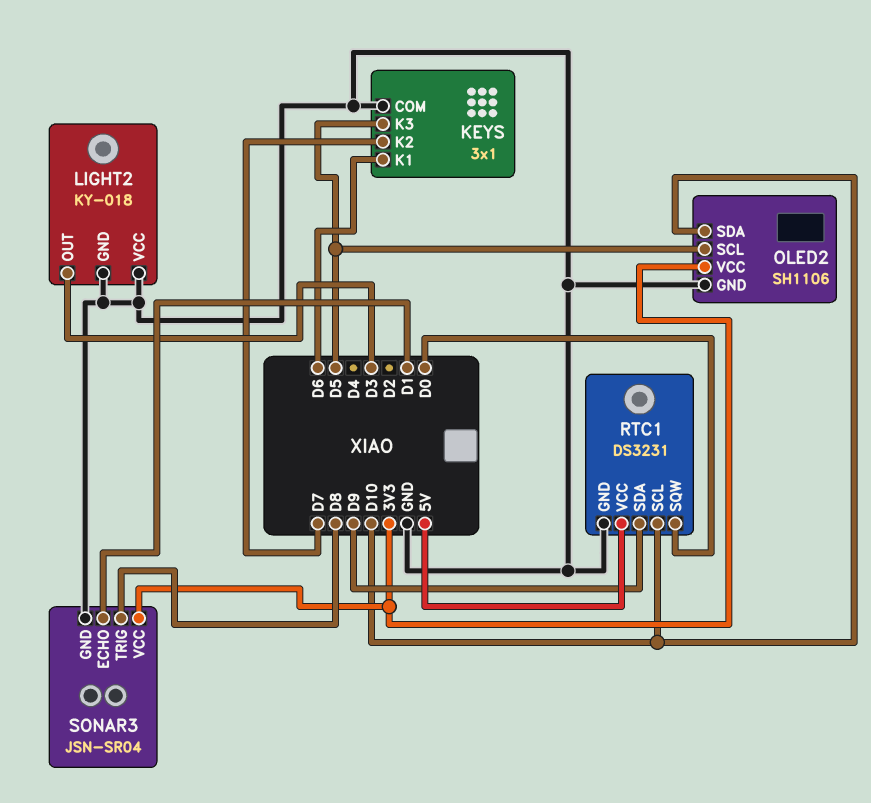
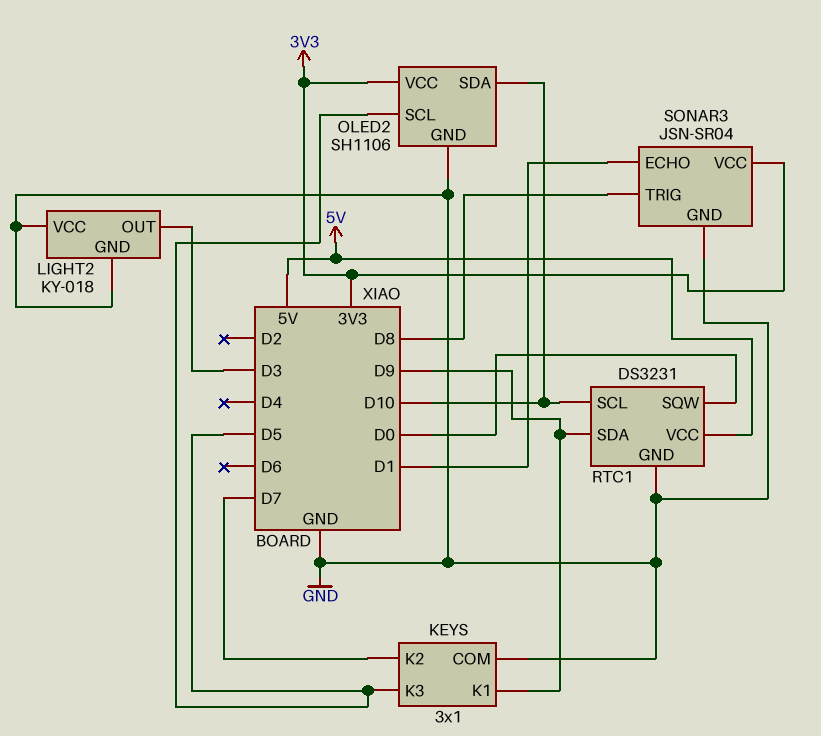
KEYS pin K1: D6 -> D9

